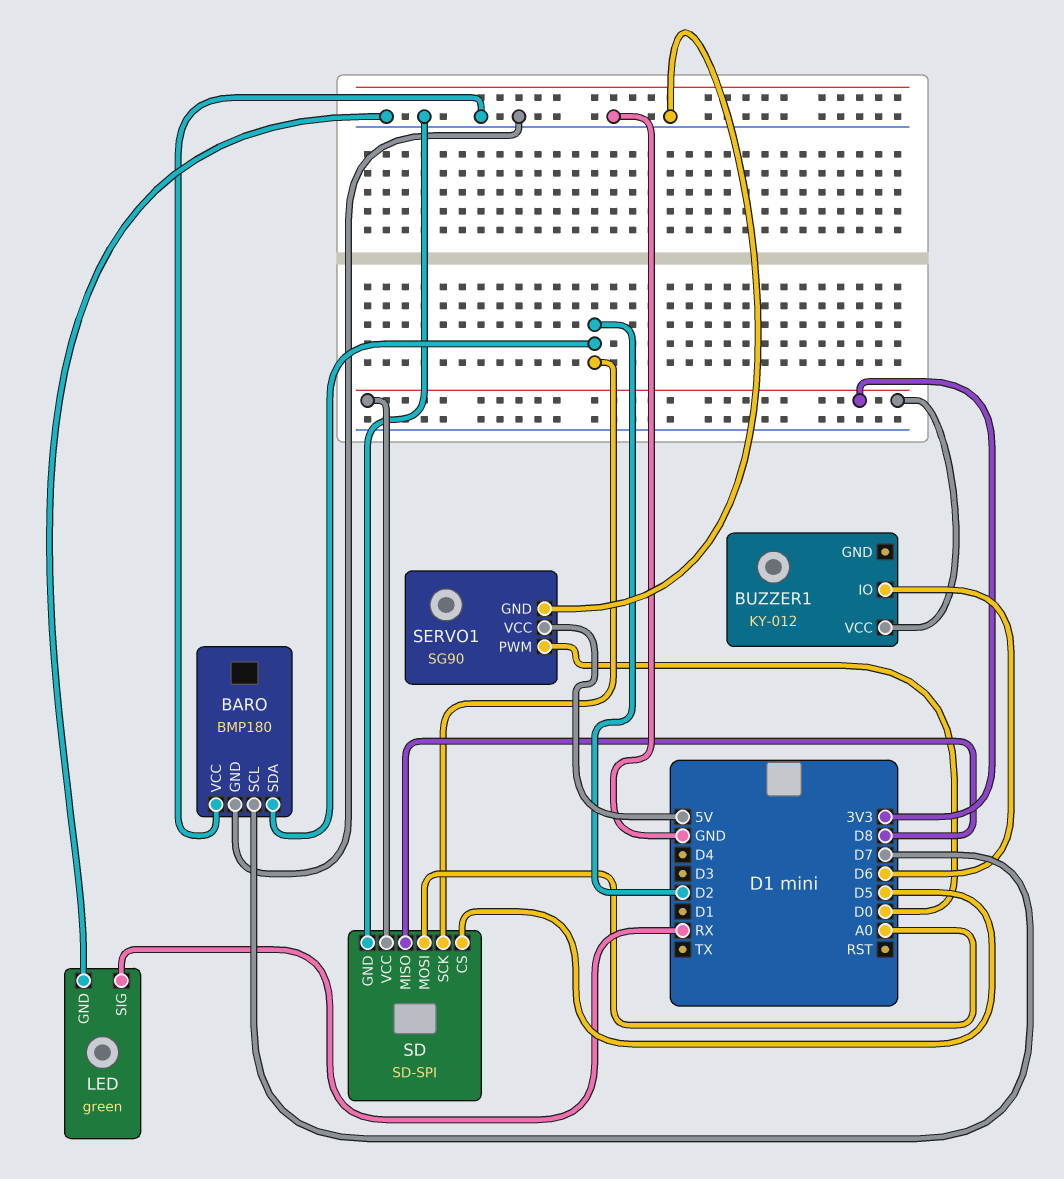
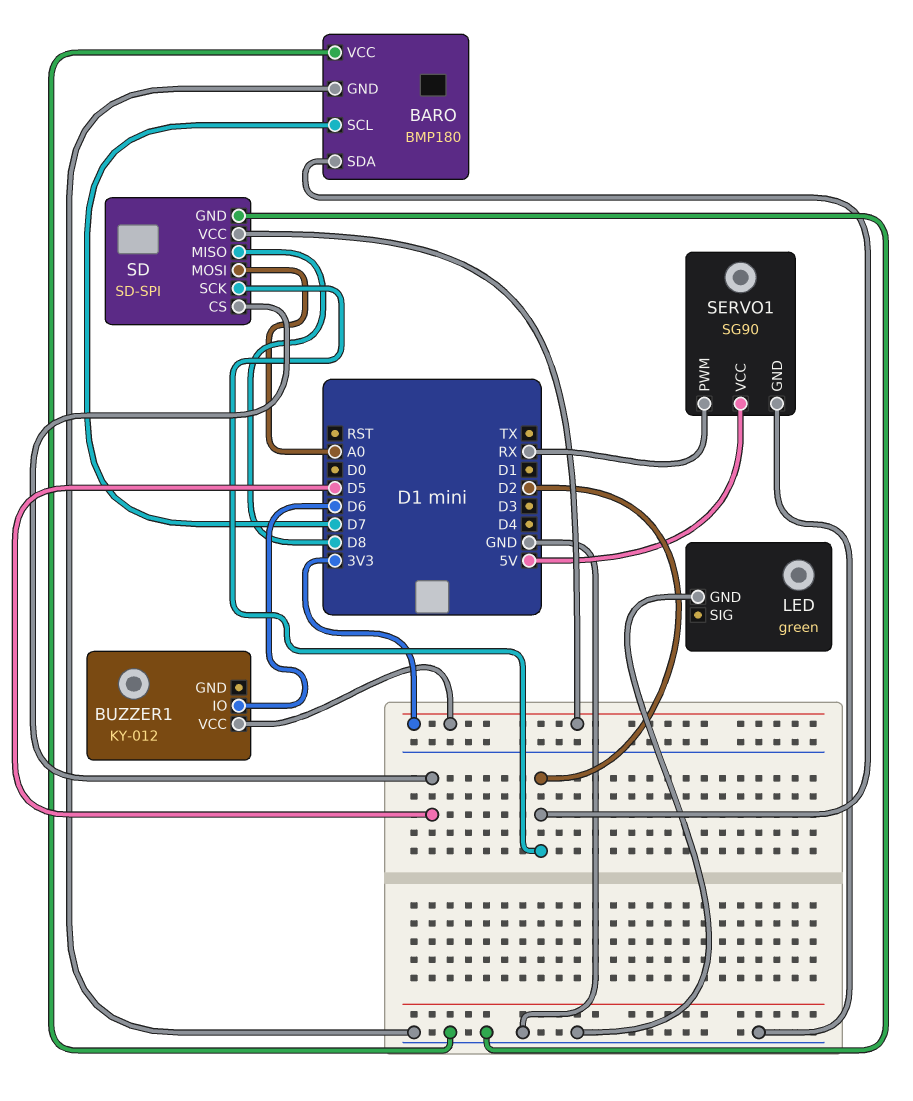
LED pin SIG: RX -> none
SERVO1 pin PWM: D0 -> RX

